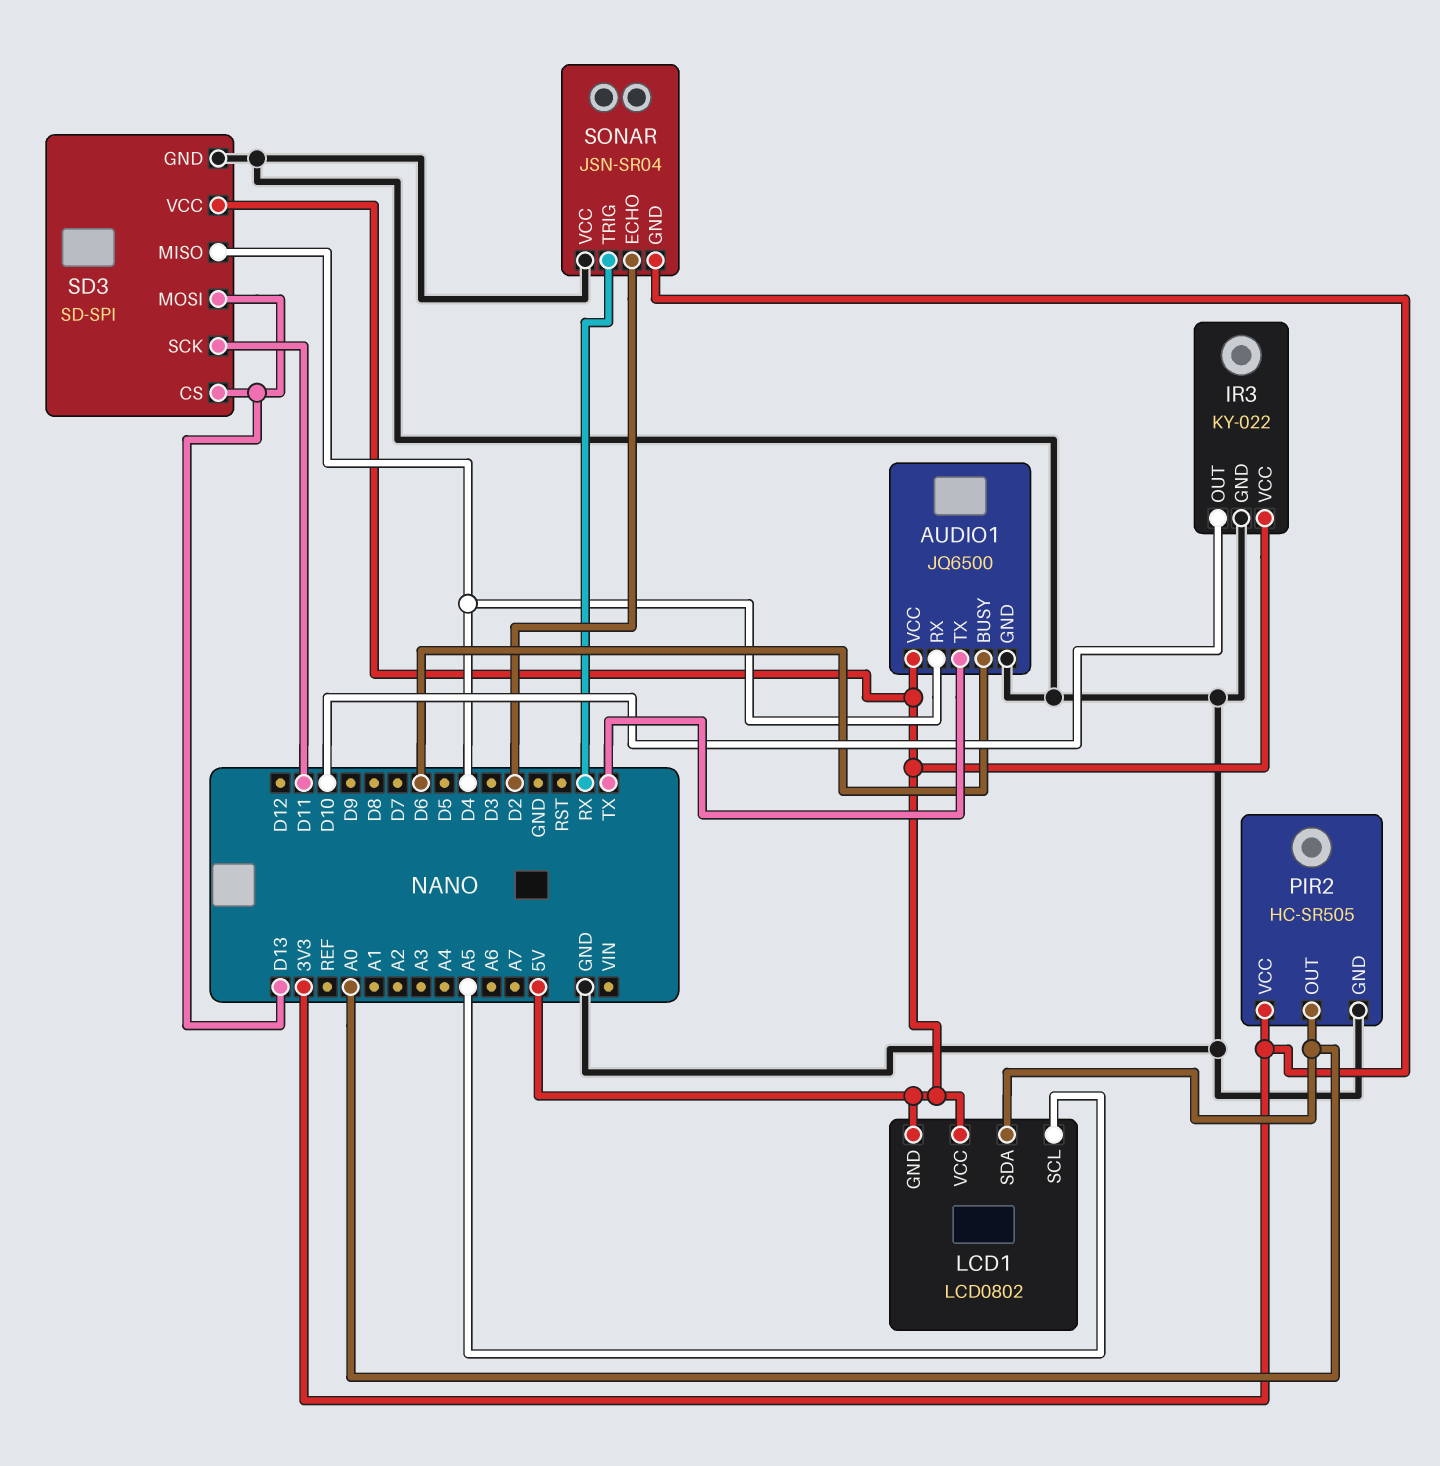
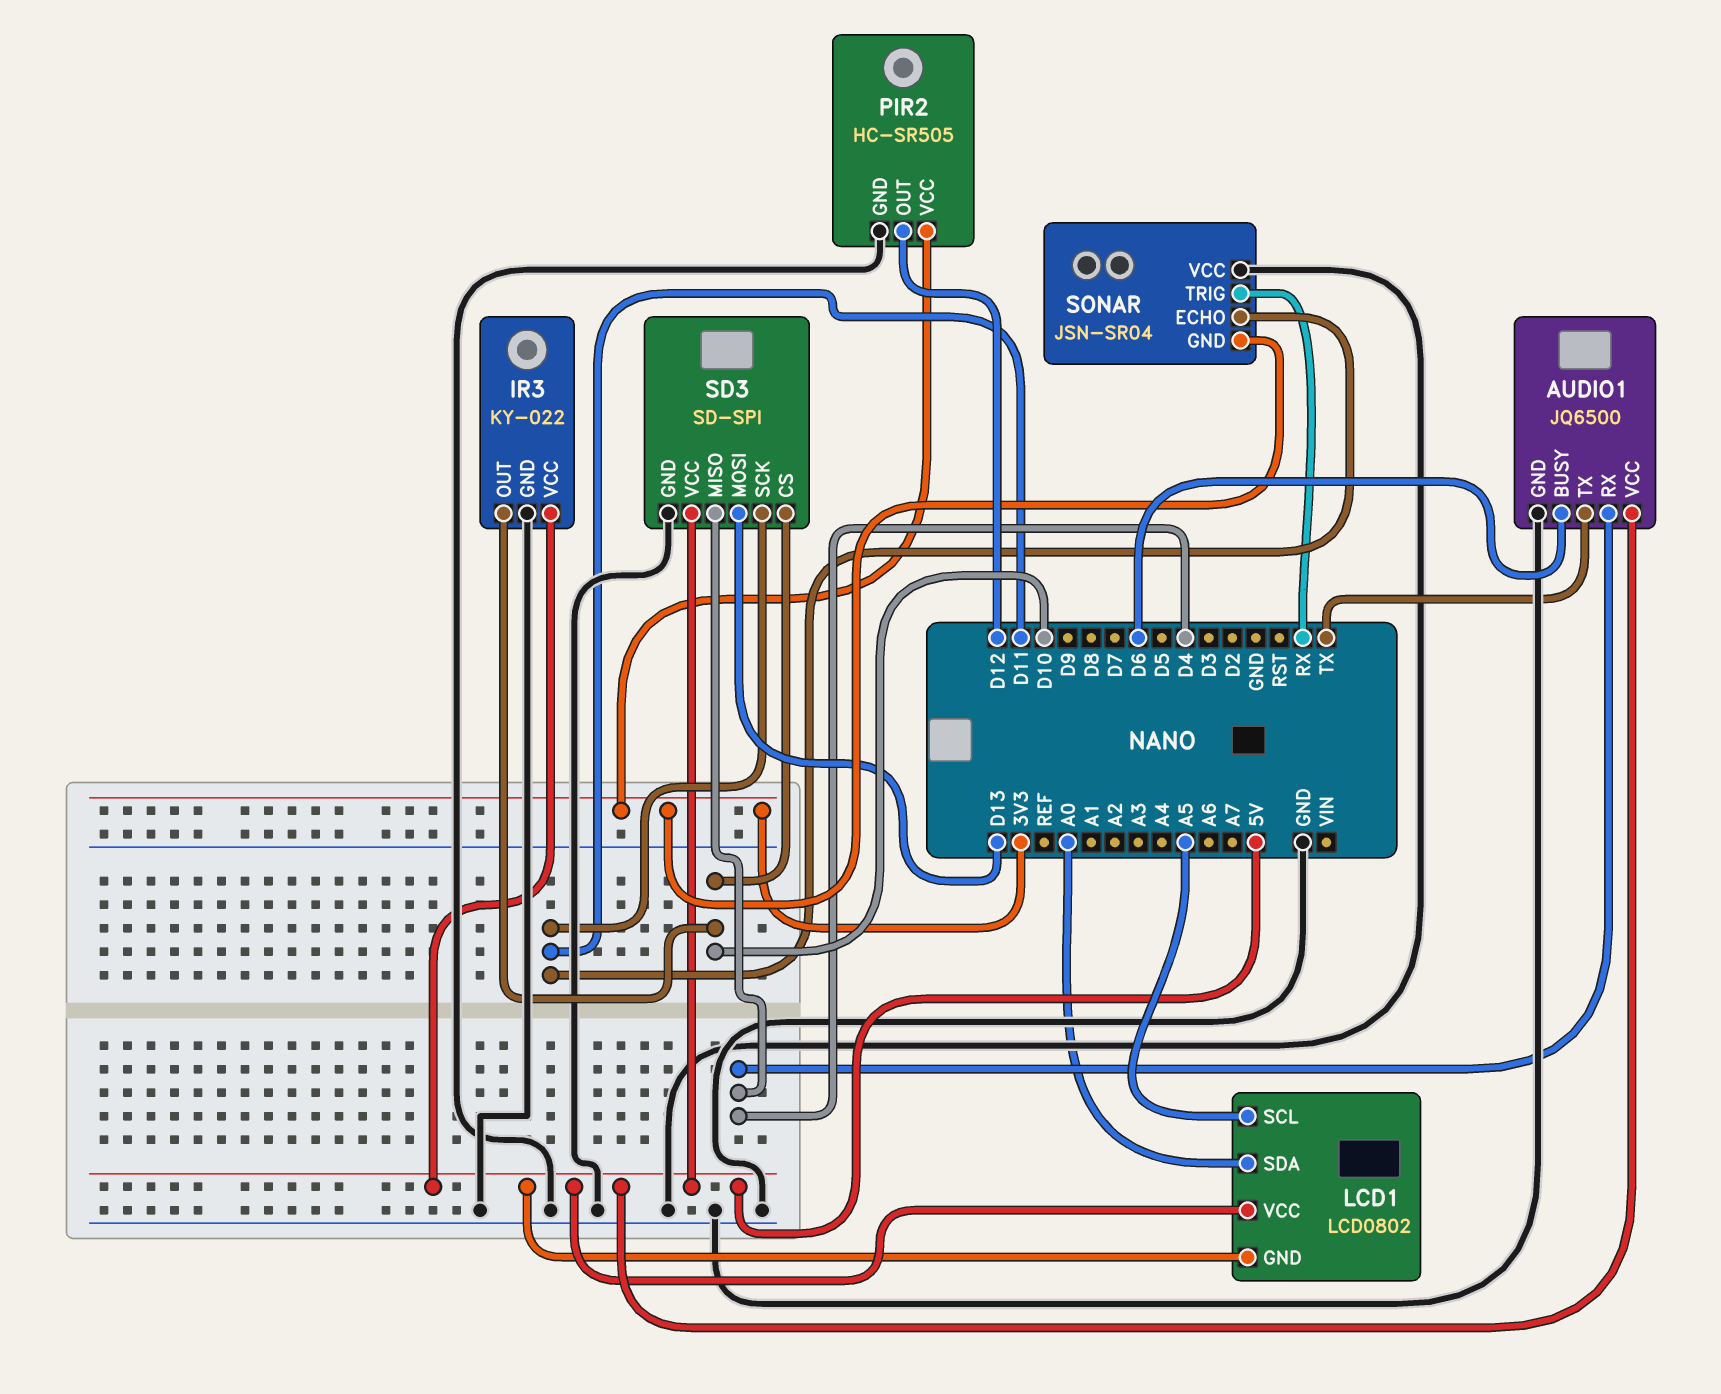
PIR2 pin OUT: A0 -> D12
SD3 pin CS: D13 -> D10
SONAR pin ECHO: D2 -> D11

